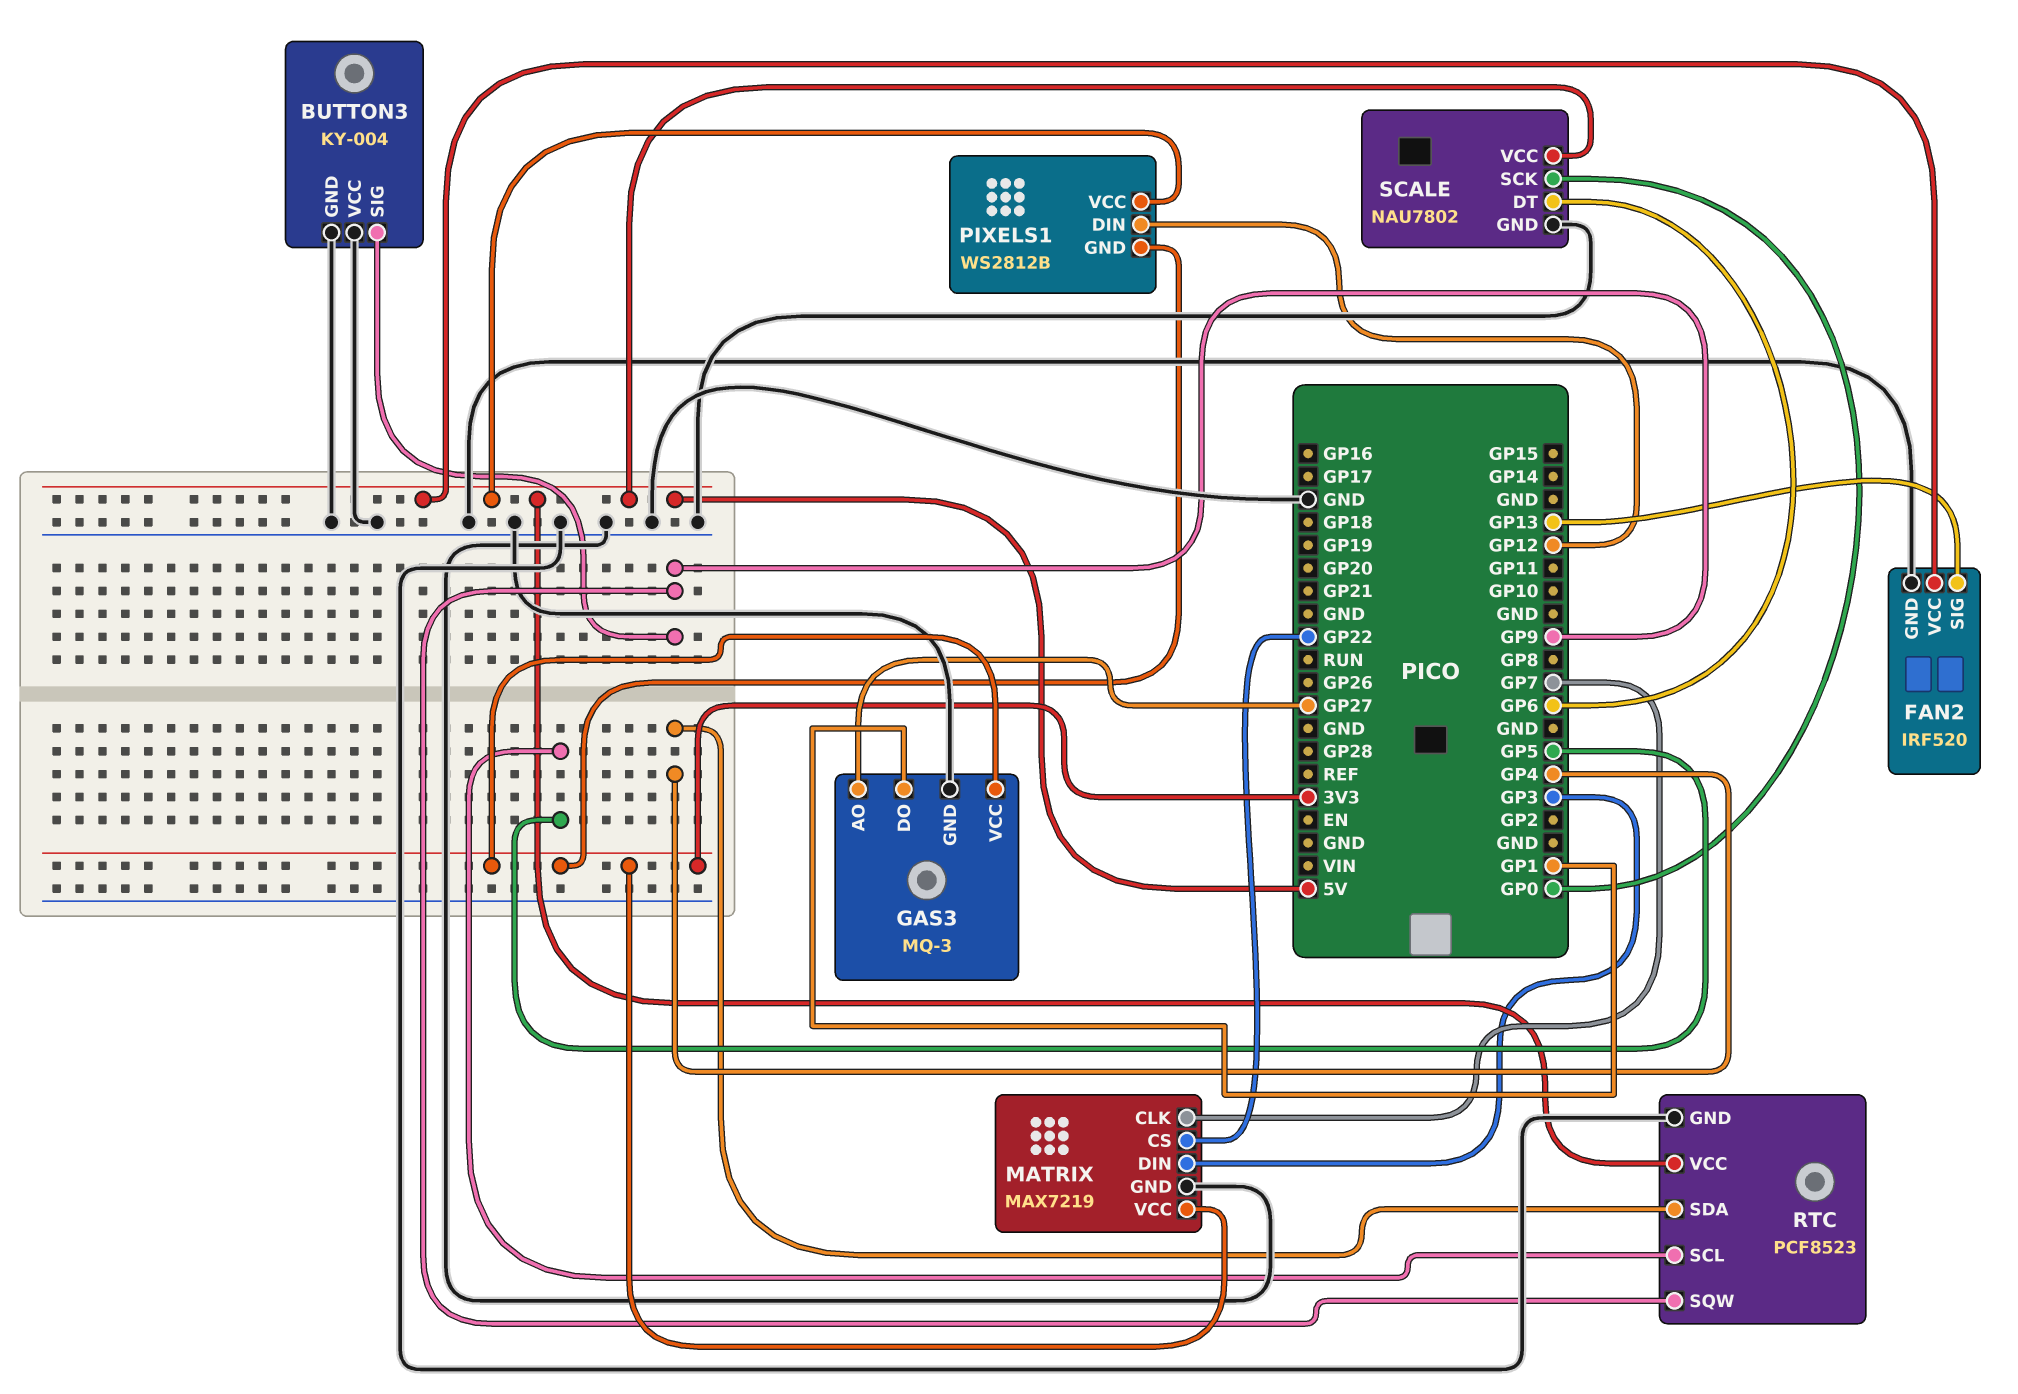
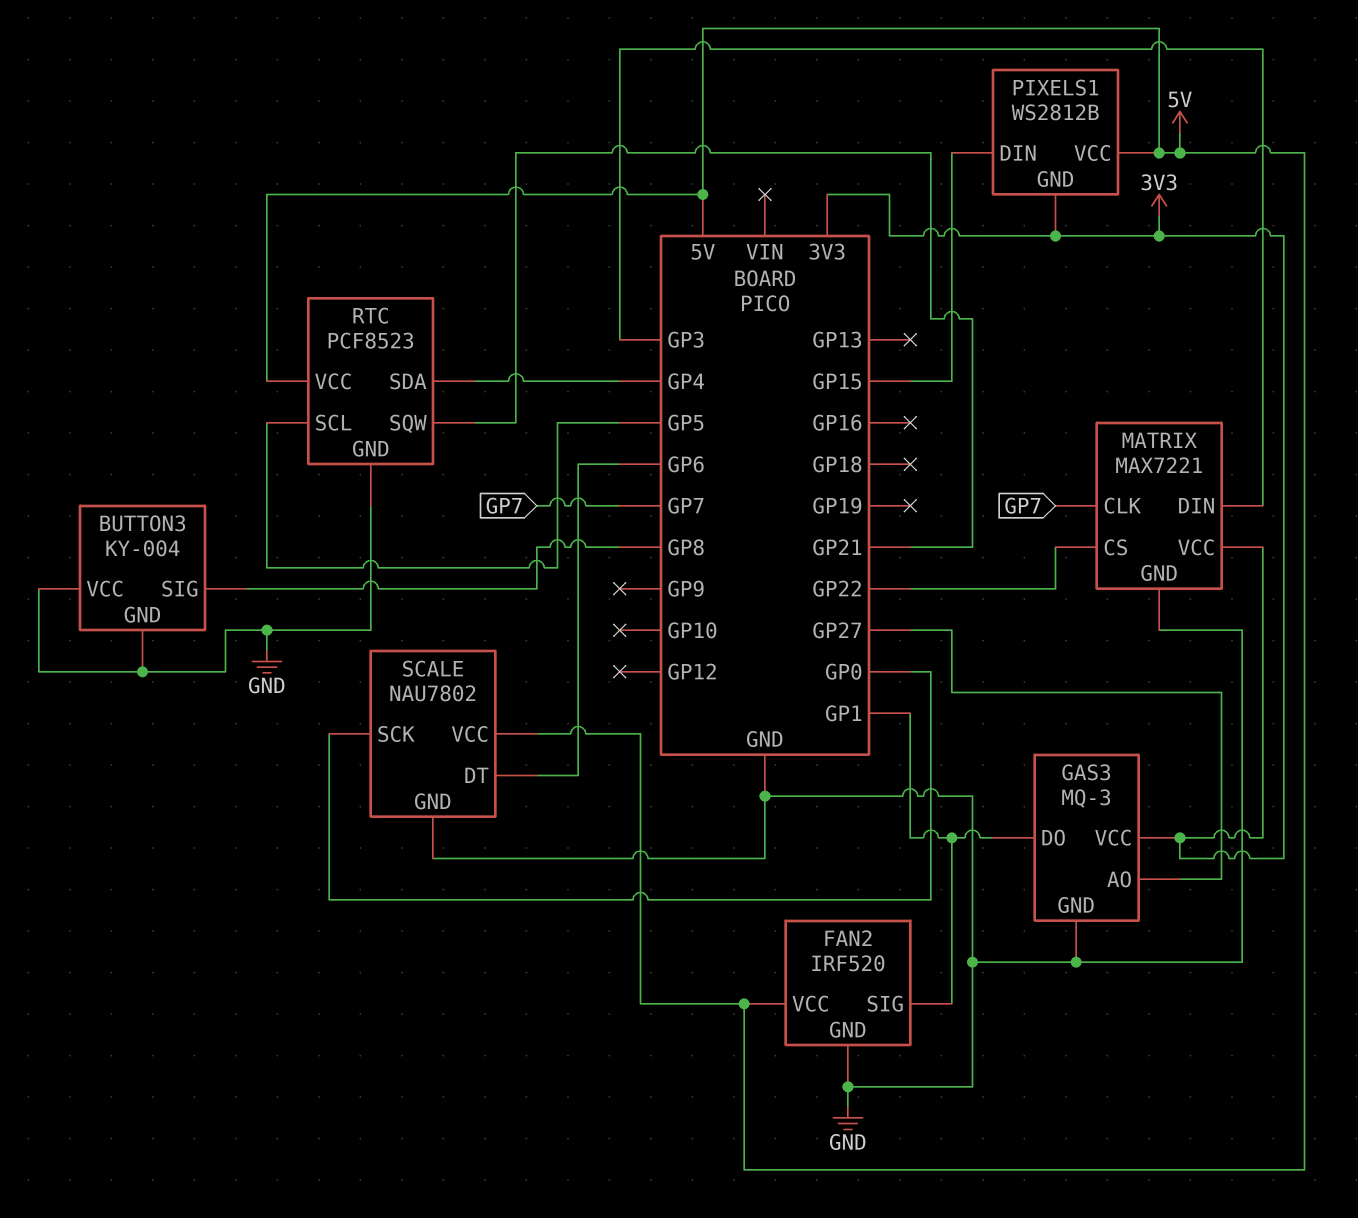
BUTTON3 pin SIG: GP9 -> GP8
FAN2 pin SIG: GP13 -> GP1
MATRIX: MAX7219 -> MAX7221
PIXELS1 pin DIN: GP12 -> GP15
RTC pin SQW: GP9 -> GP21

